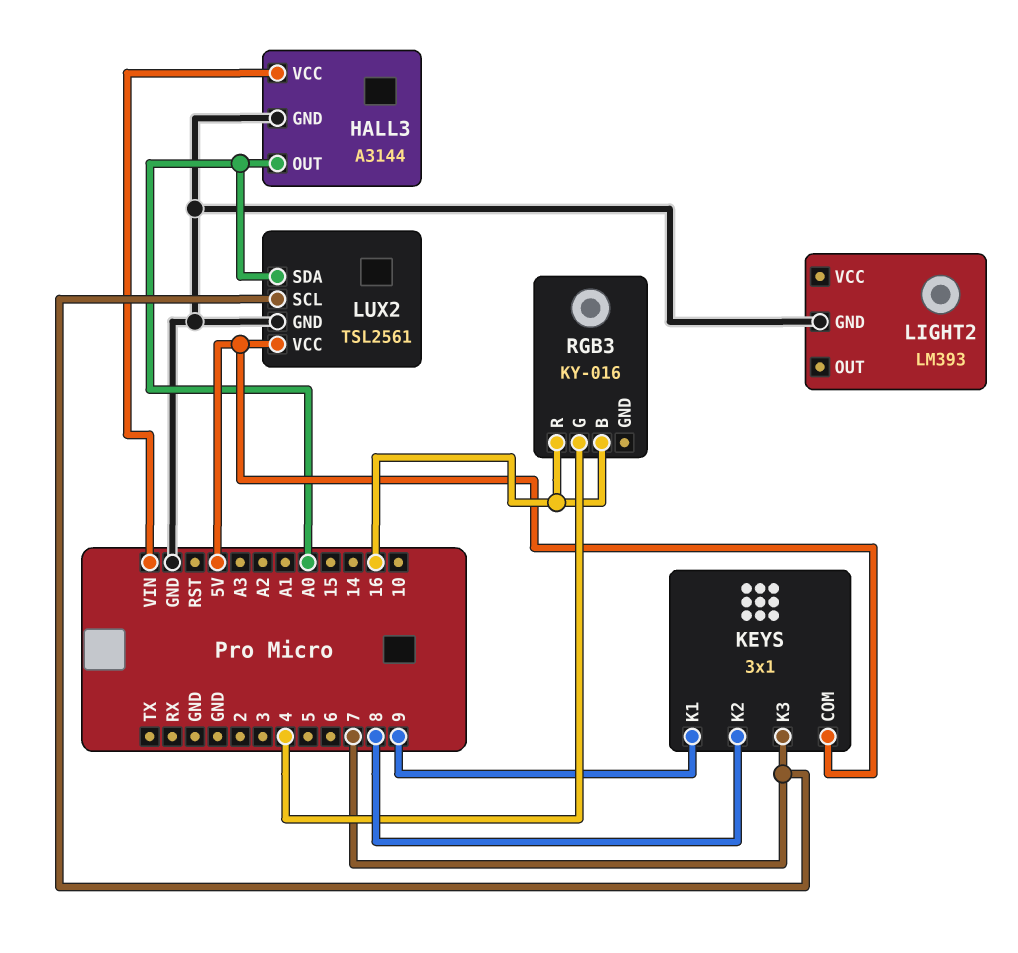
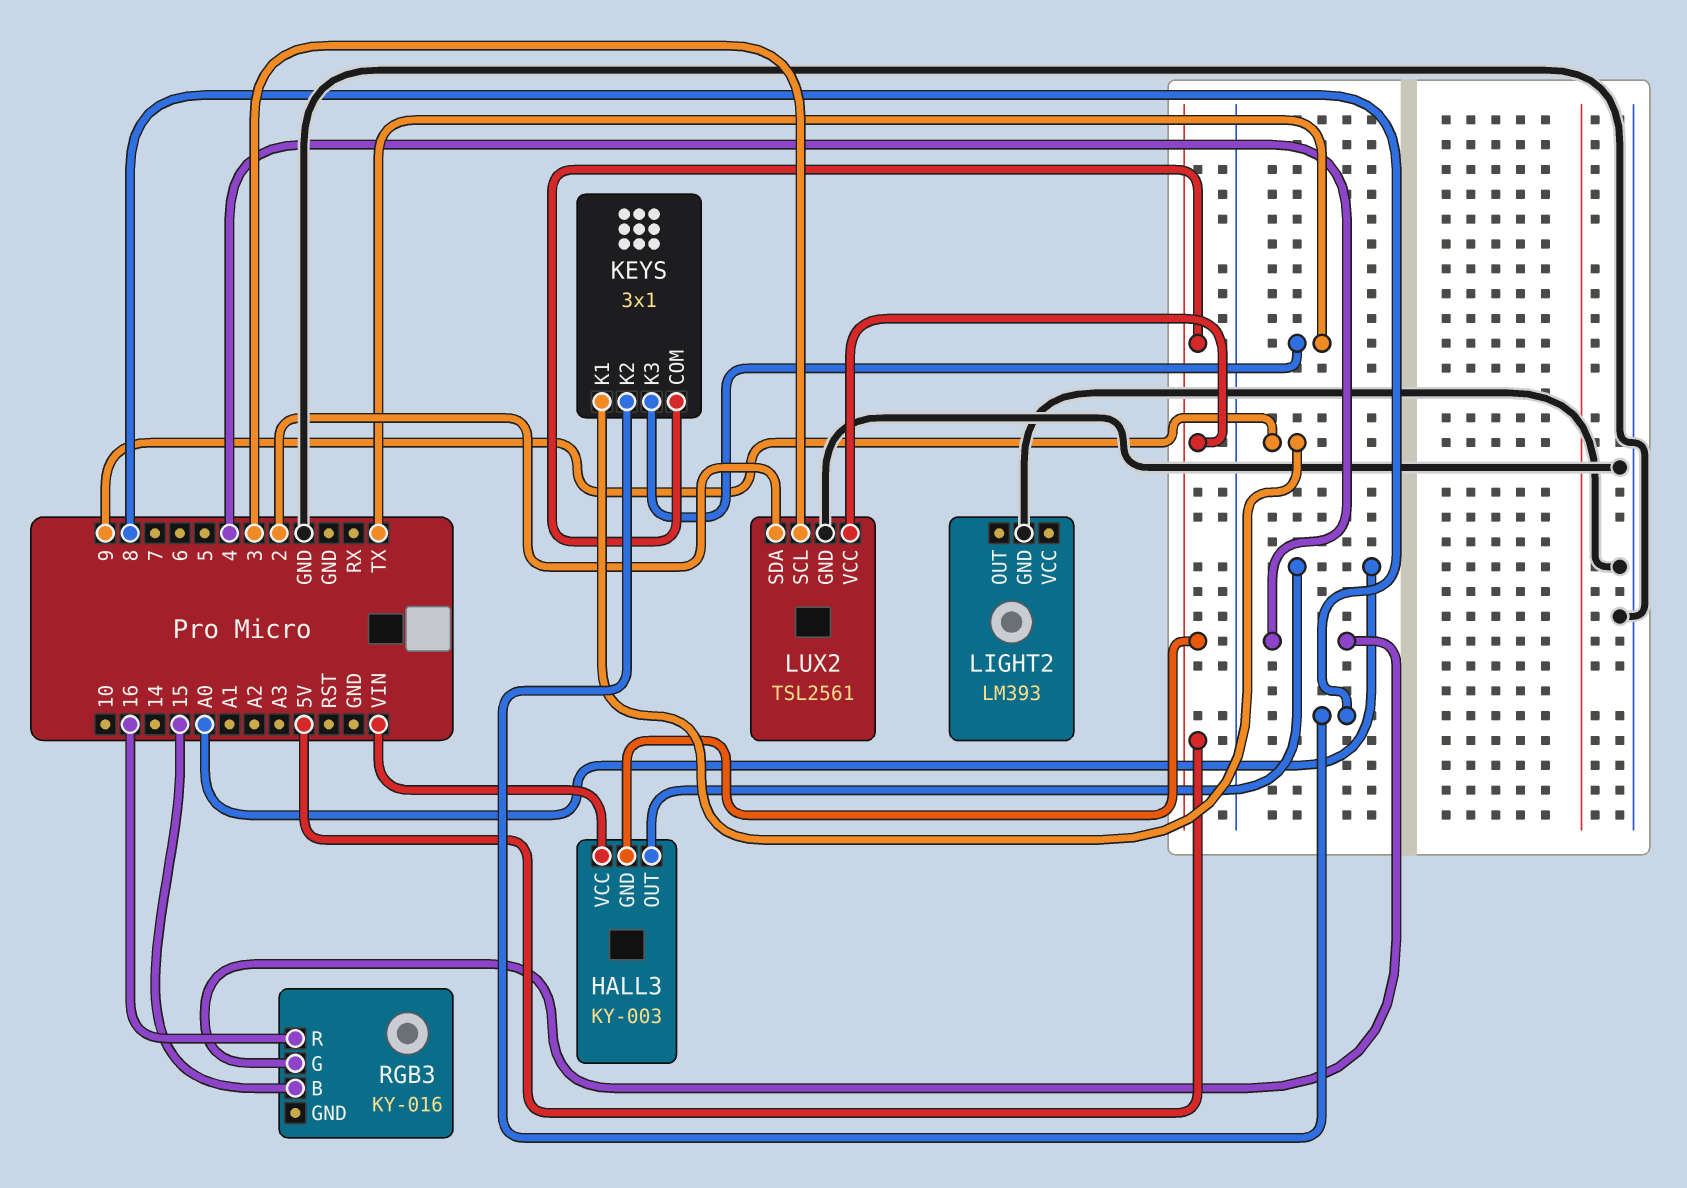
HALL3: A3144 -> KY-003
HALL3 pin GND: GND -> 5V
KEYS pin K3: 7 -> TX
LUX2 pin SCL: 7 -> 3
LUX2 pin SDA: A0 -> 2
RGB3 pin B: 16 -> 15

